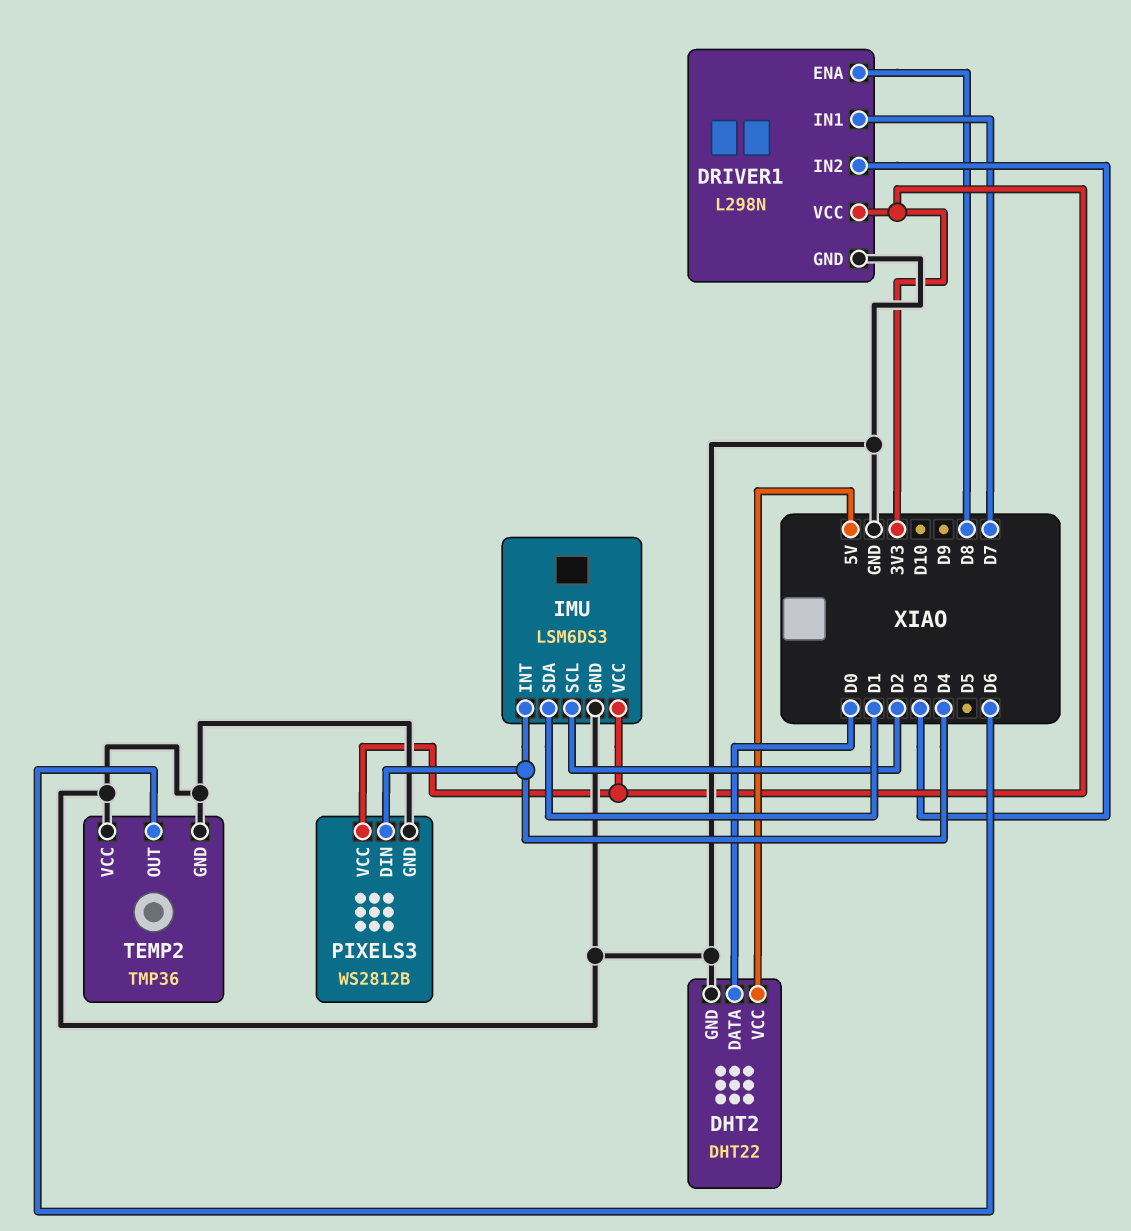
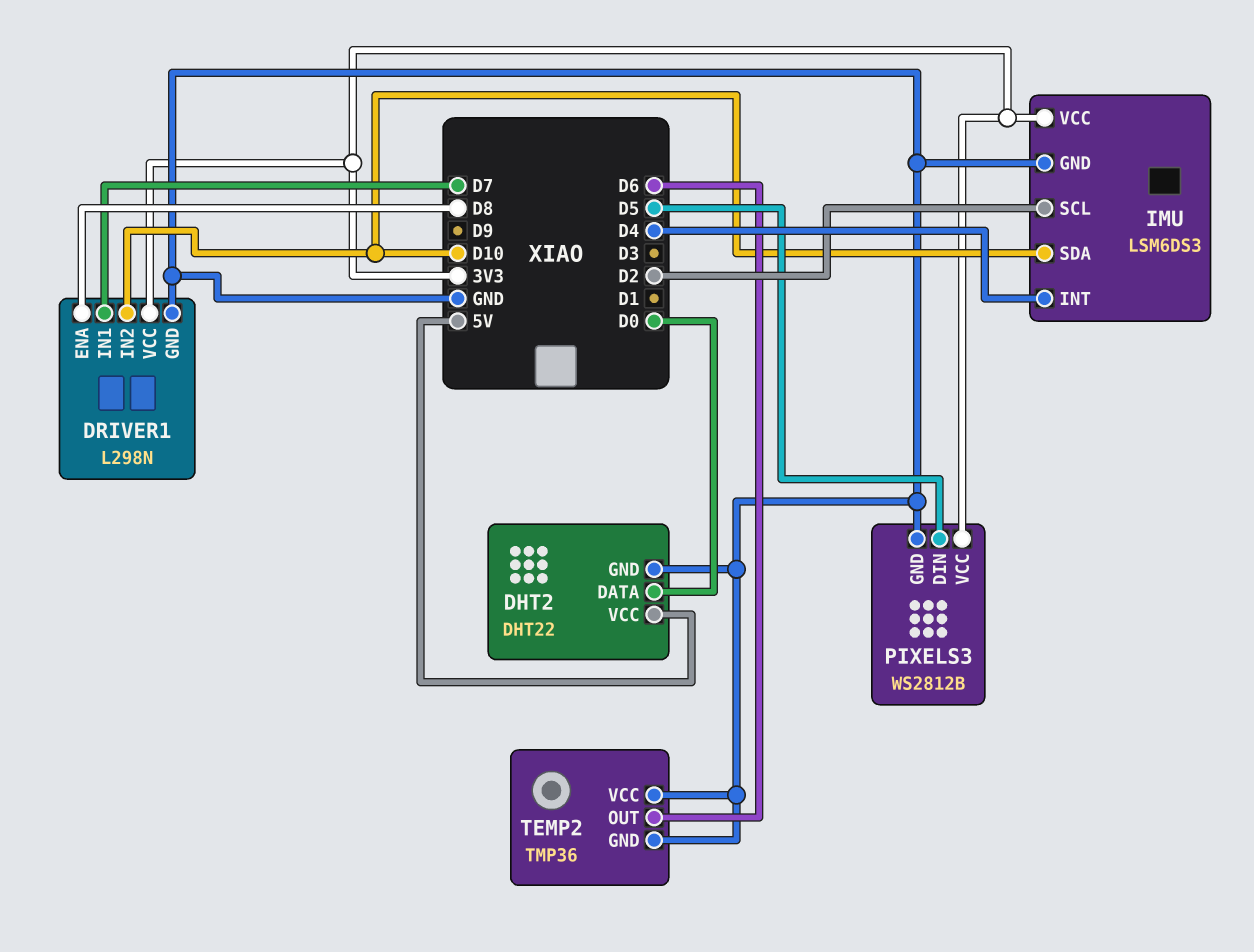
DRIVER1 pin IN2: D3 -> D10
IMU pin SDA: D1 -> D10
PIXELS3 pin DIN: D4 -> D5

